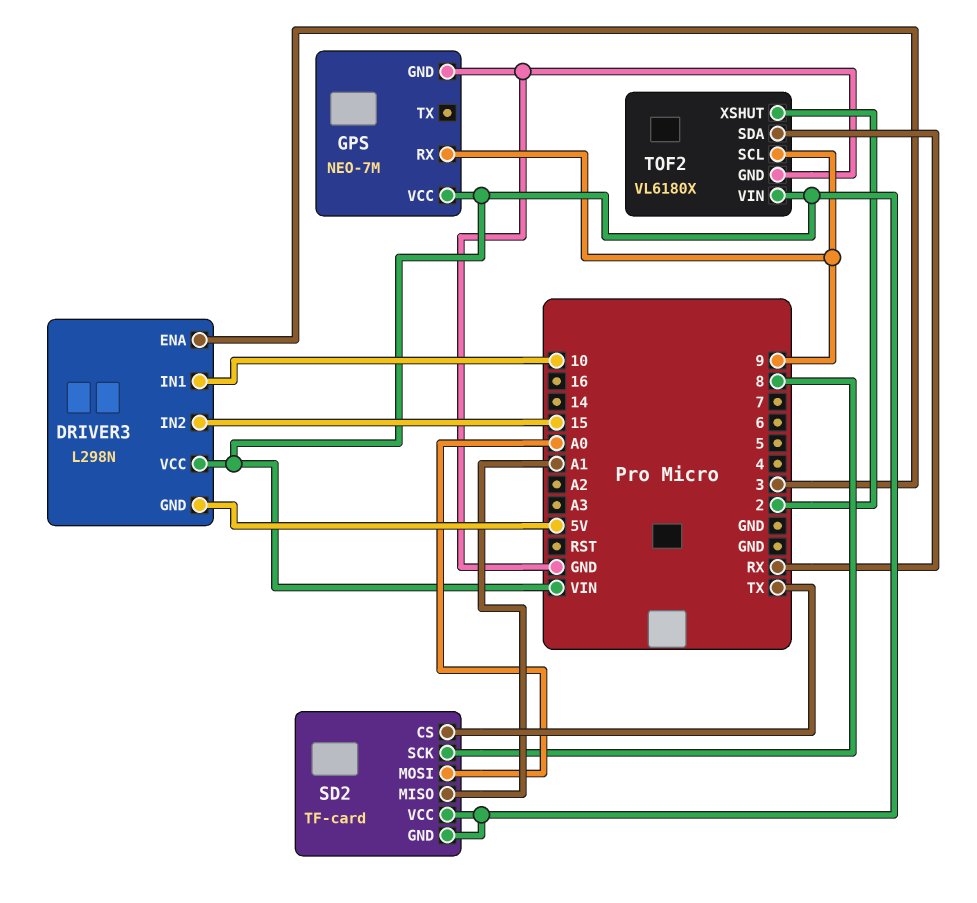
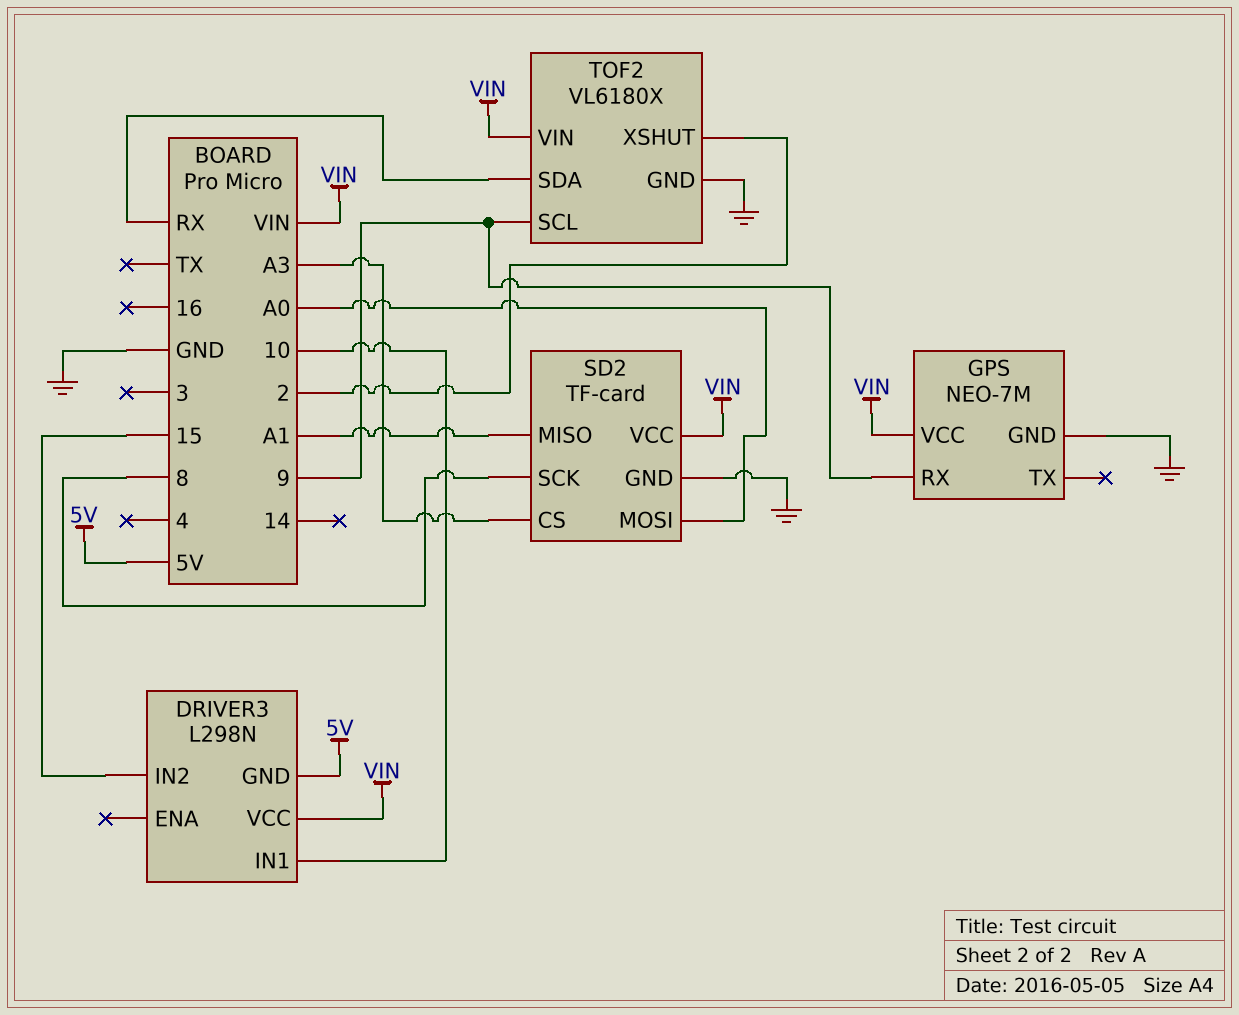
DRIVER3 pin ENA: 3 -> none
SD2 pin CS: TX -> A3
SD2 pin GND: VIN -> GND

